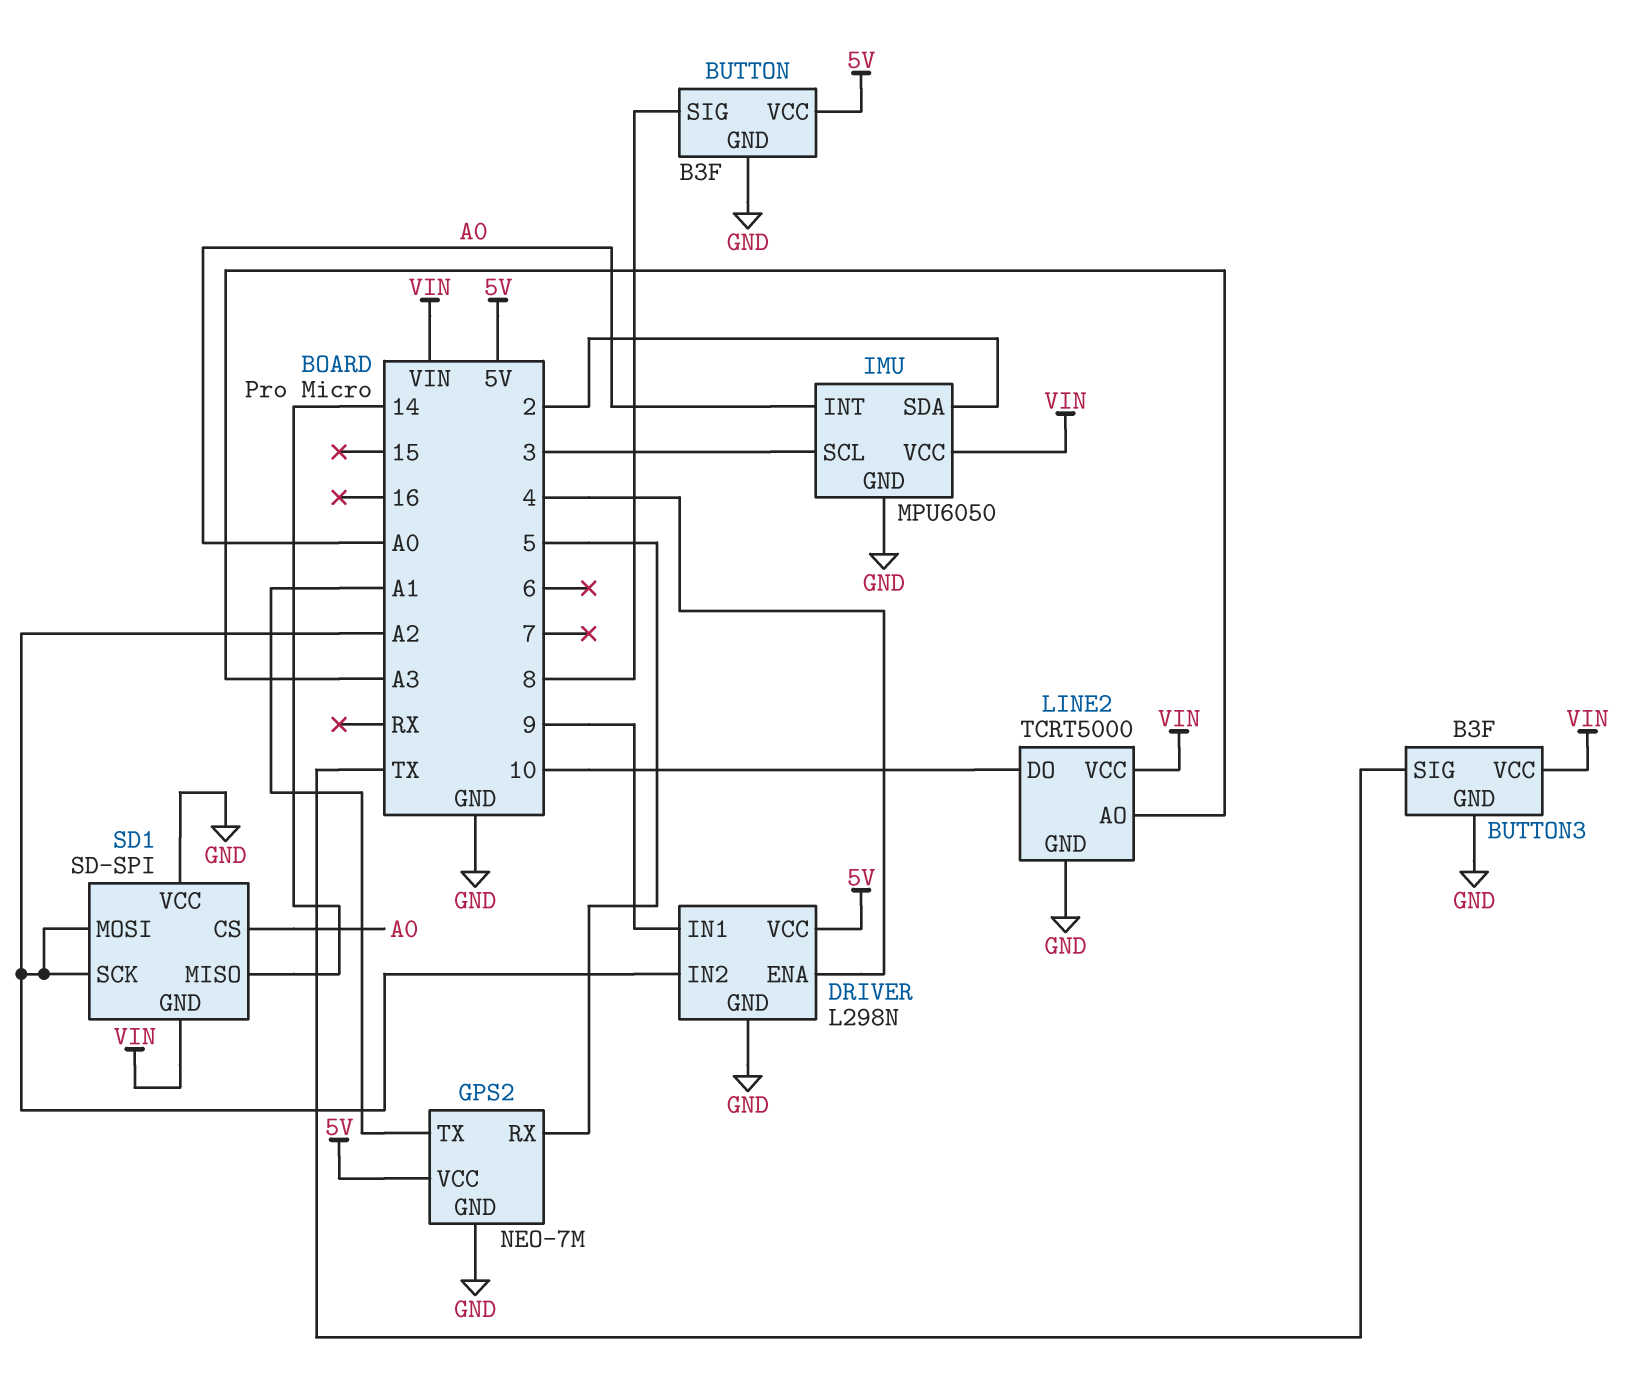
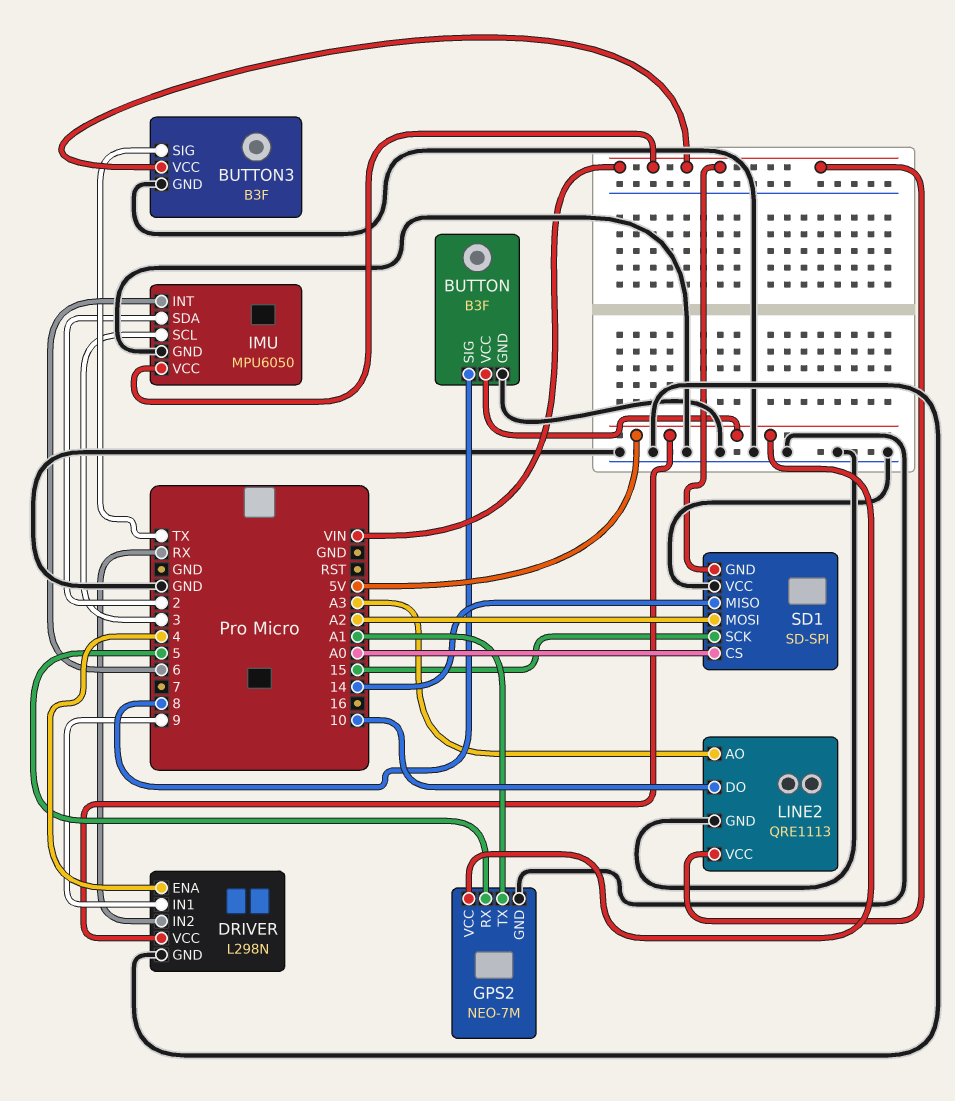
DRIVER pin IN2: A2 -> RX
IMU pin INT: A0 -> 6
LINE2: TCRT5000 -> QRE1113
SD1 pin SCK: A2 -> 15

